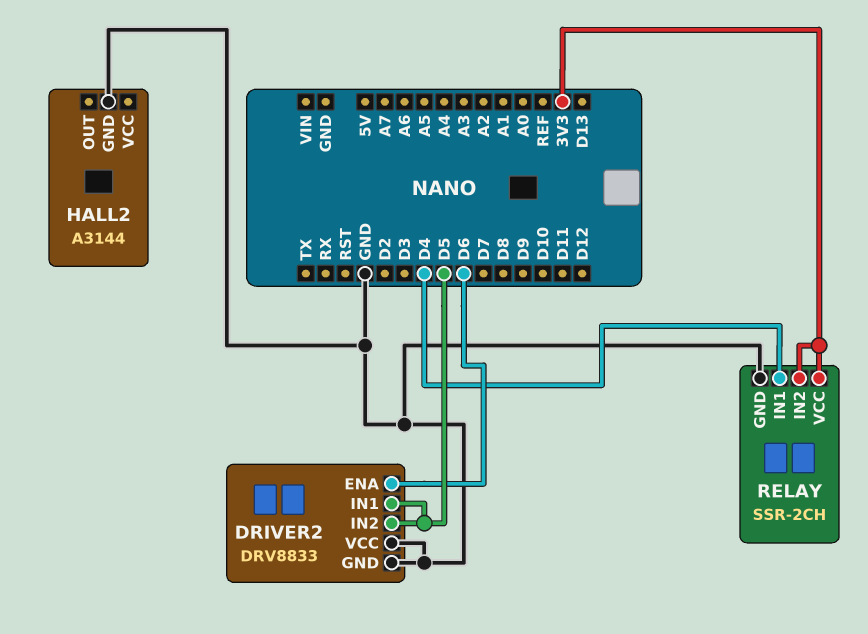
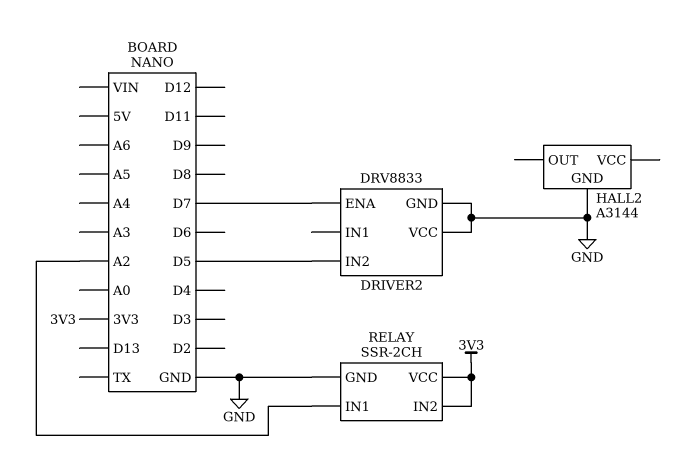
DRIVER2 pin ENA: D6 -> D7
DRIVER2 pin IN1: D5 -> none
RELAY pin IN1: D4 -> A2

